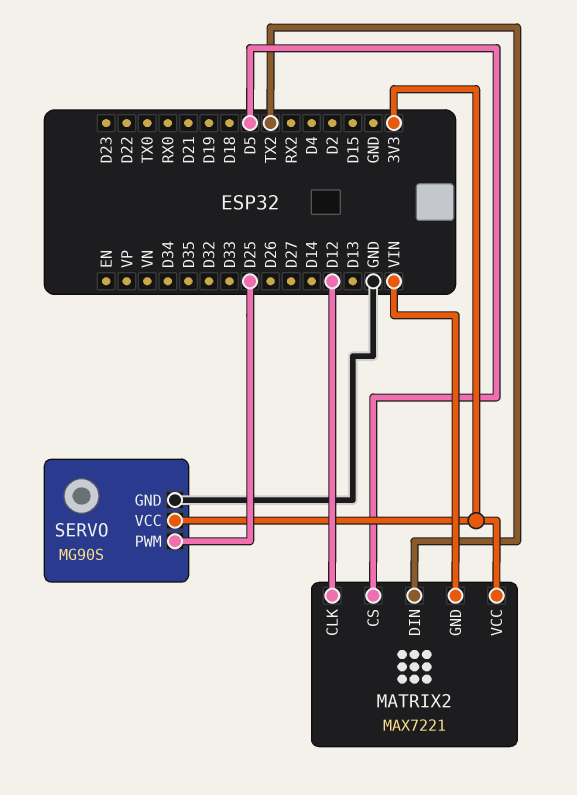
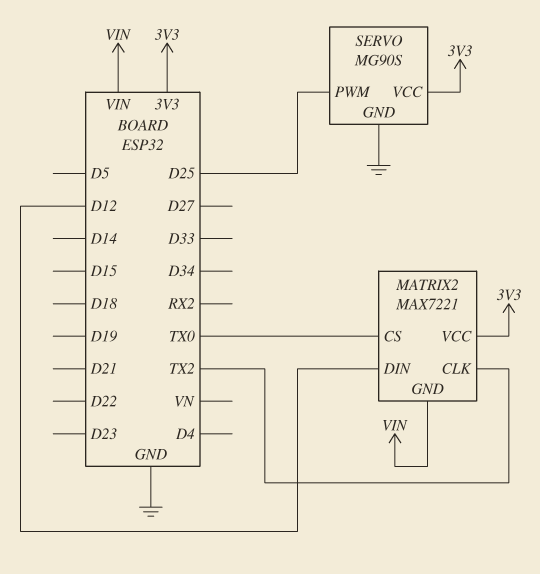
MATRIX2 pin CLK: D12 -> TX2
MATRIX2 pin CS: D5 -> TX0
MATRIX2 pin DIN: TX2 -> D12

